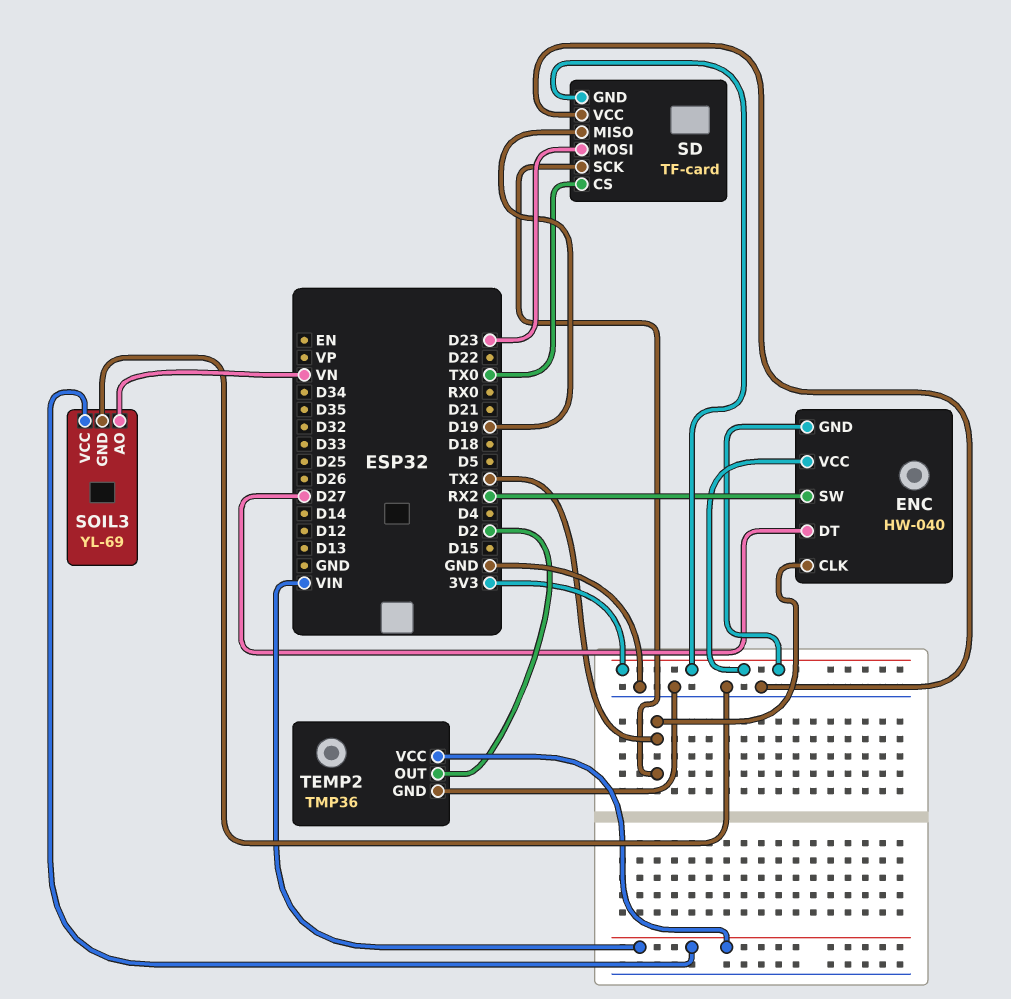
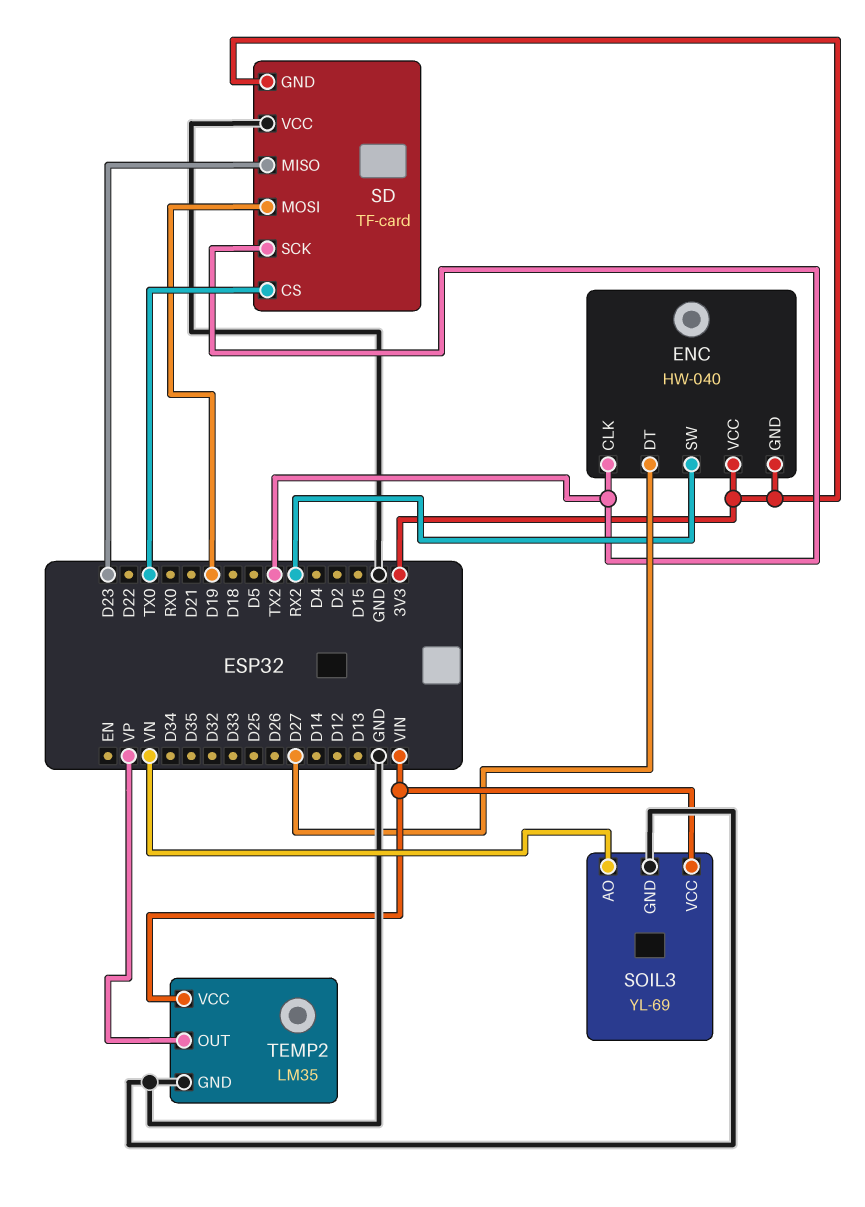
SD pin MISO: D19 -> D23
SD pin MOSI: D23 -> D19
TEMP2: TMP36 -> LM35
TEMP2 pin OUT: D2 -> VP

